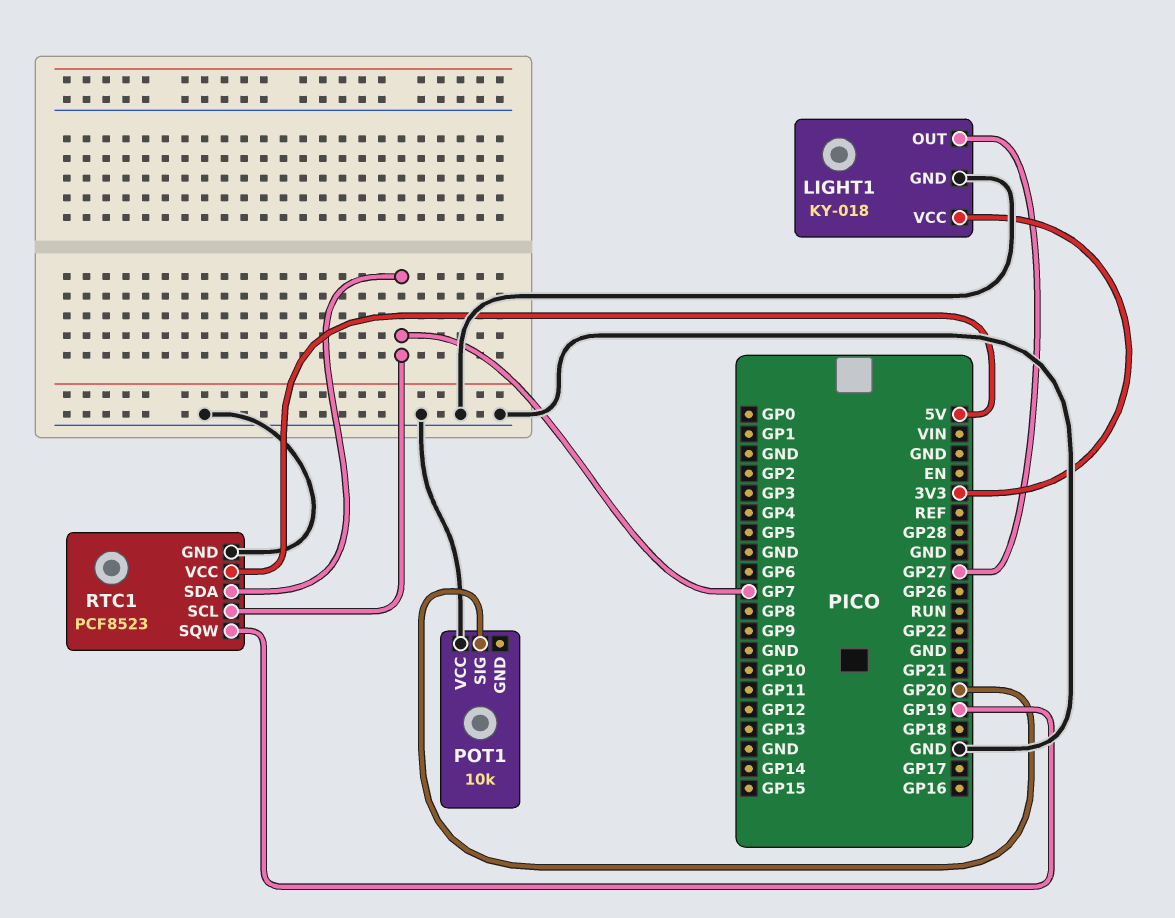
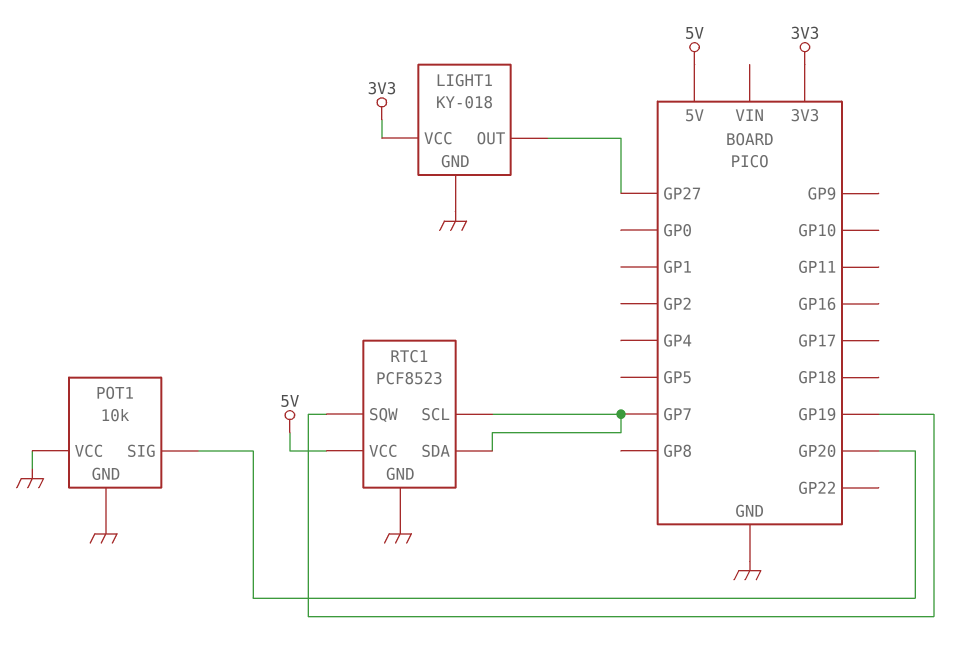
POT1 pin GND: none -> GND

